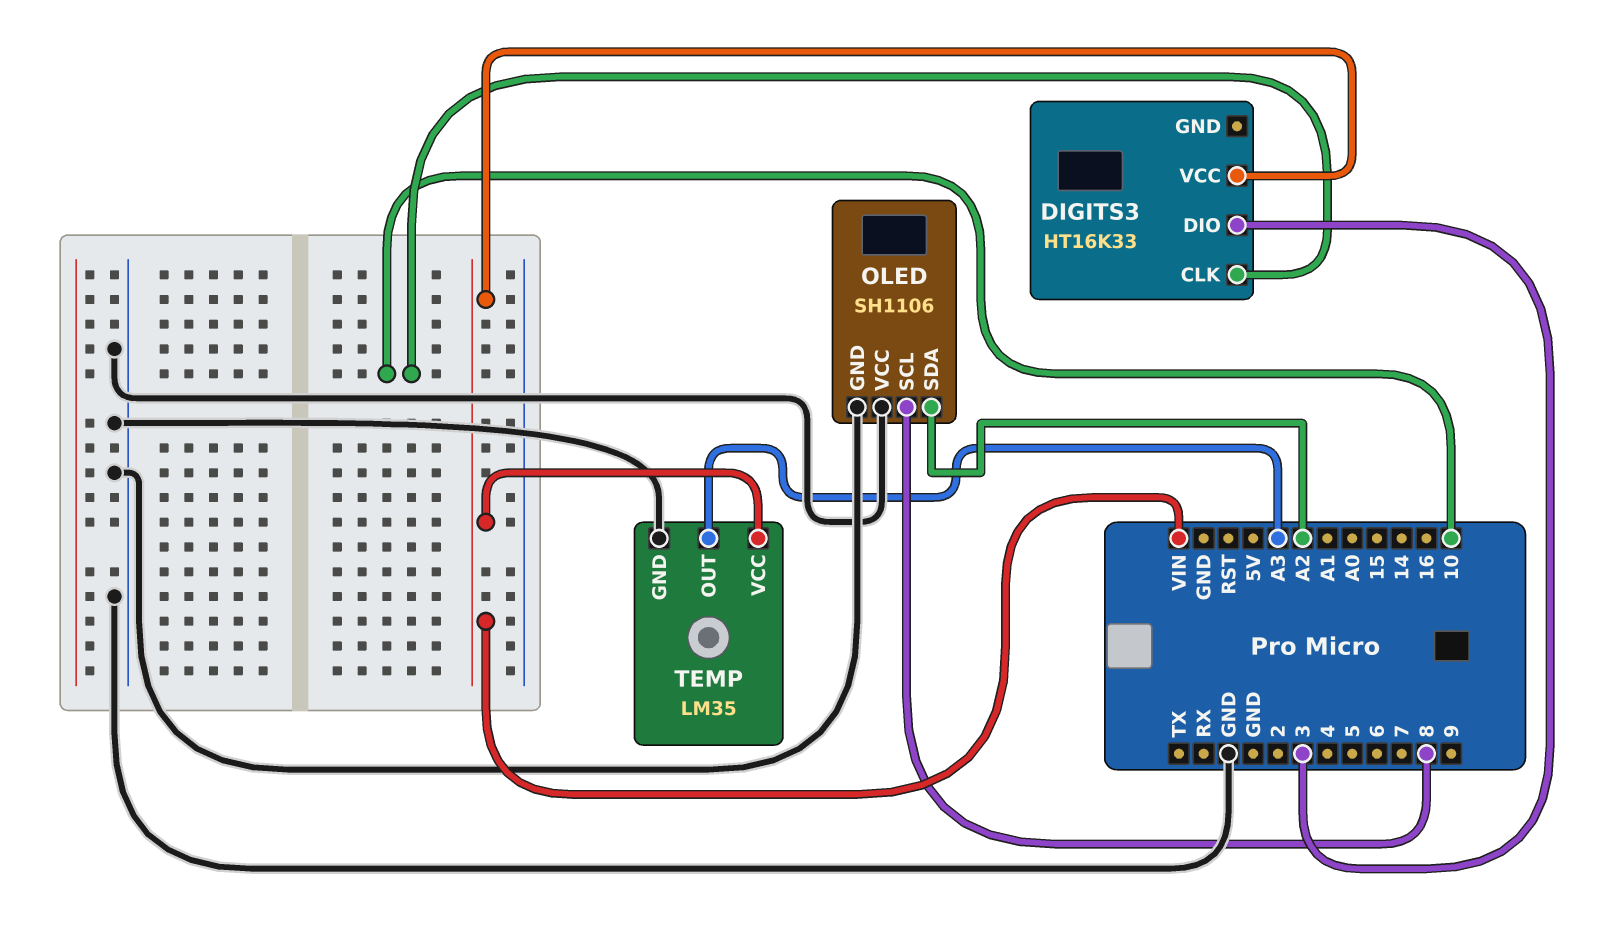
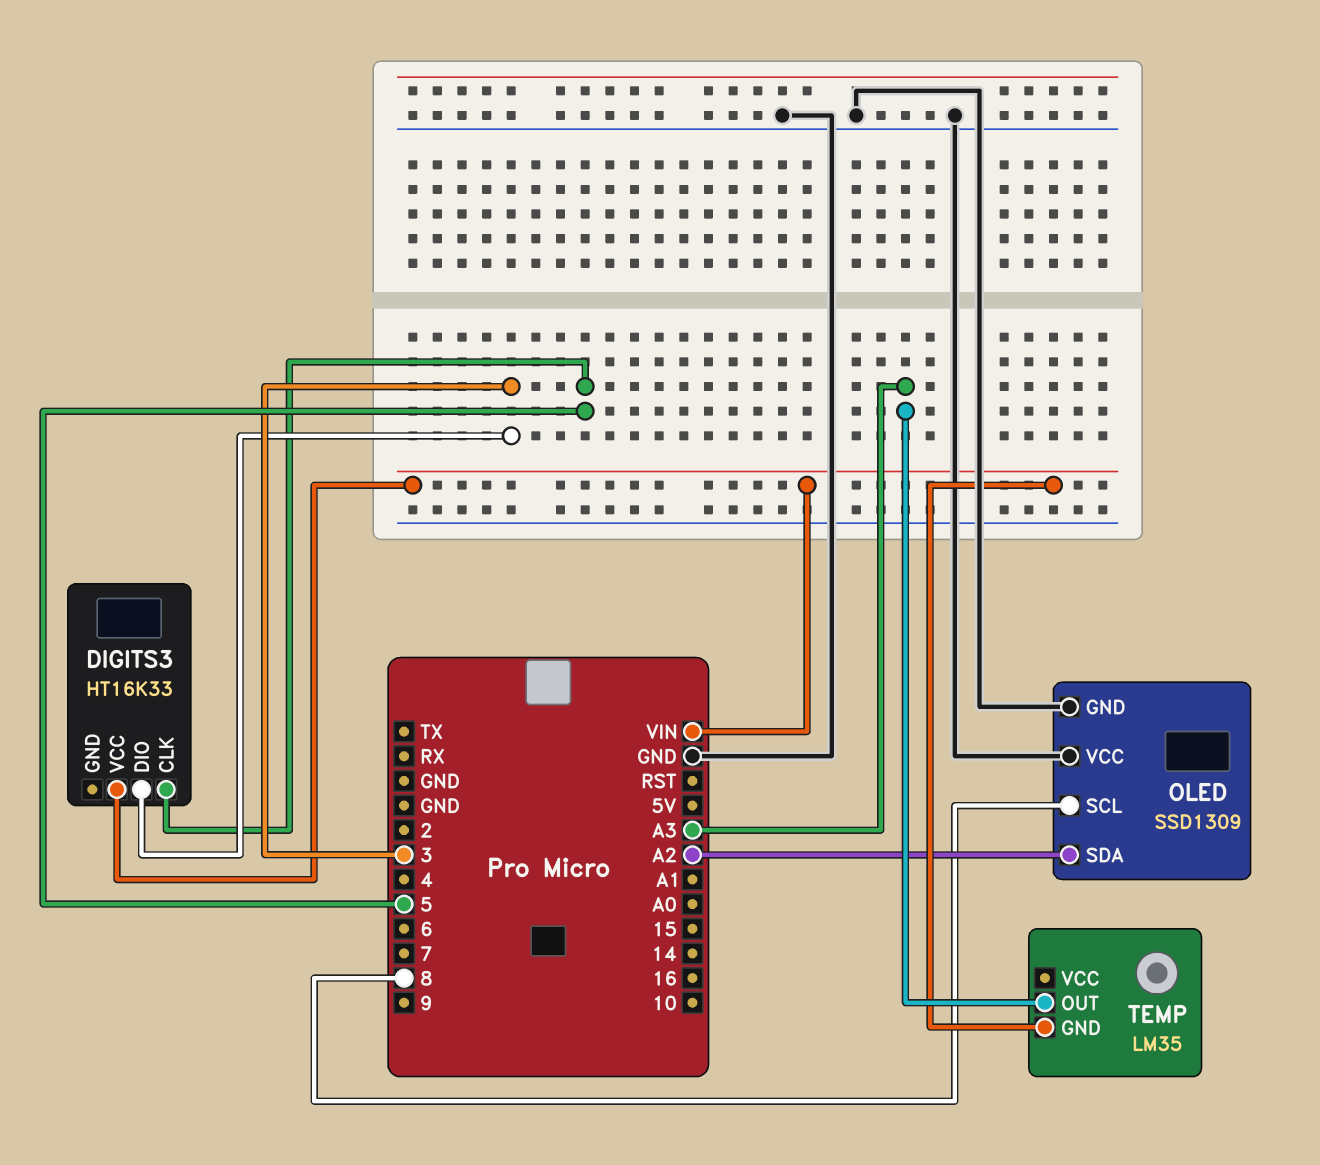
DIGITS3 pin CLK: 10 -> 5
OLED: SH1106 -> SSD1309
TEMP pin GND: GND -> VIN
TEMP pin VCC: VIN -> none

